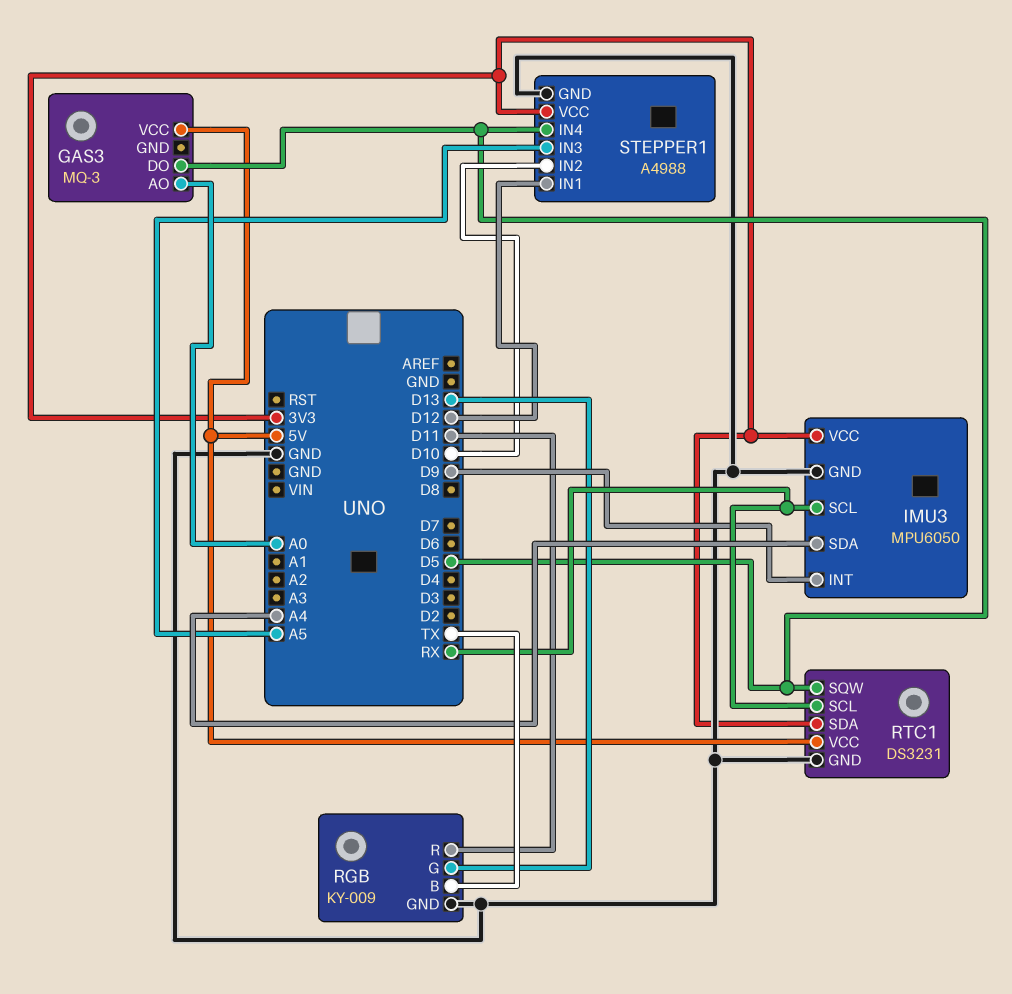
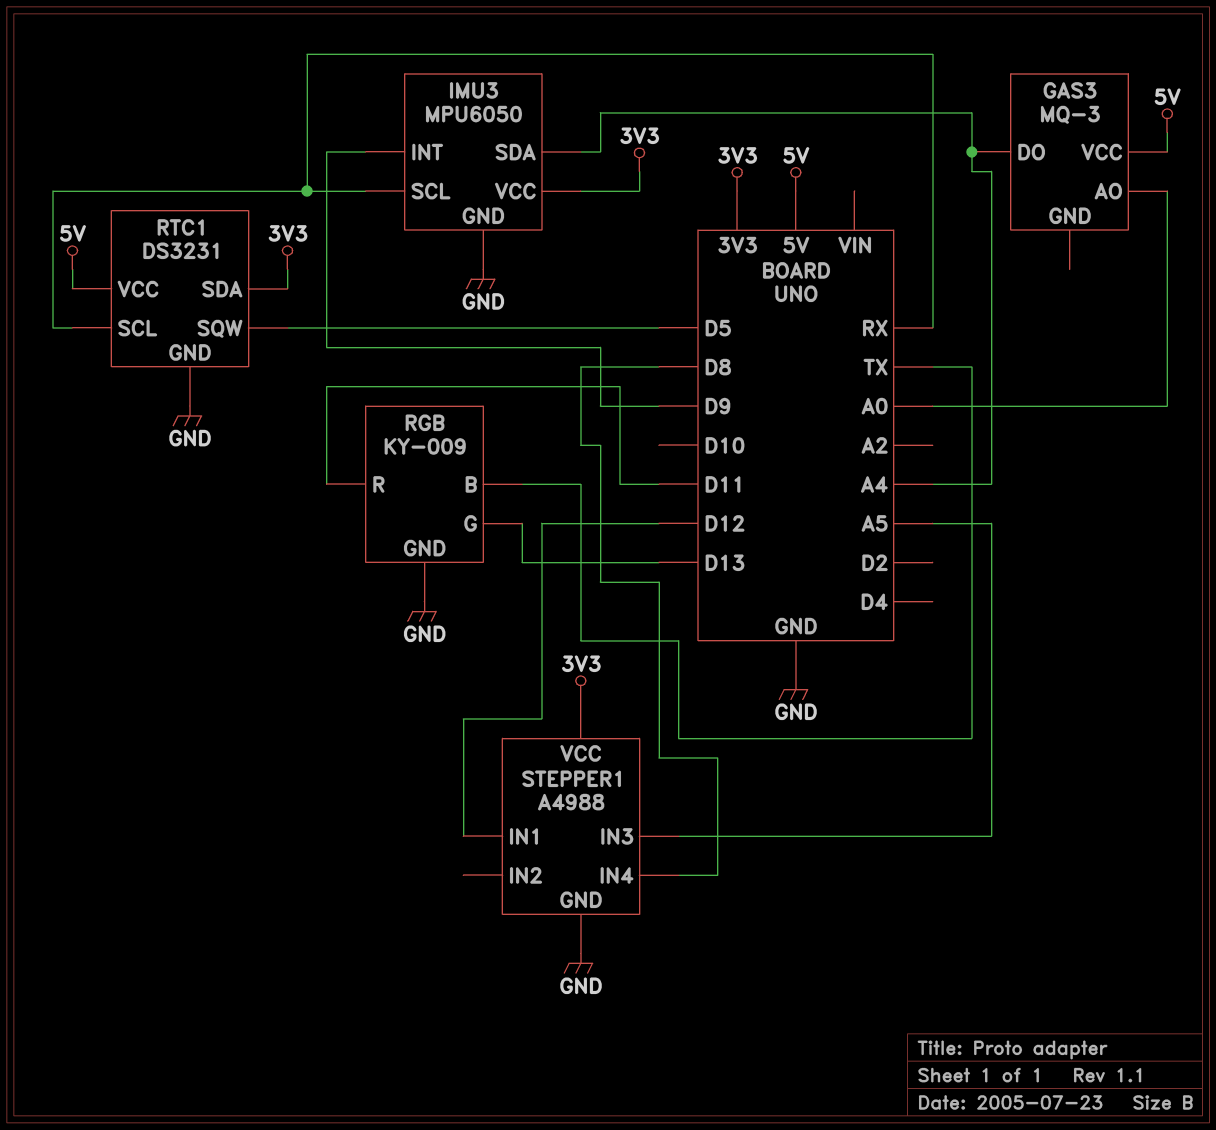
GAS3 pin DO: D5 -> A4
STEPPER1 pin IN2: D10 -> none
STEPPER1 pin IN4: D5 -> D8

